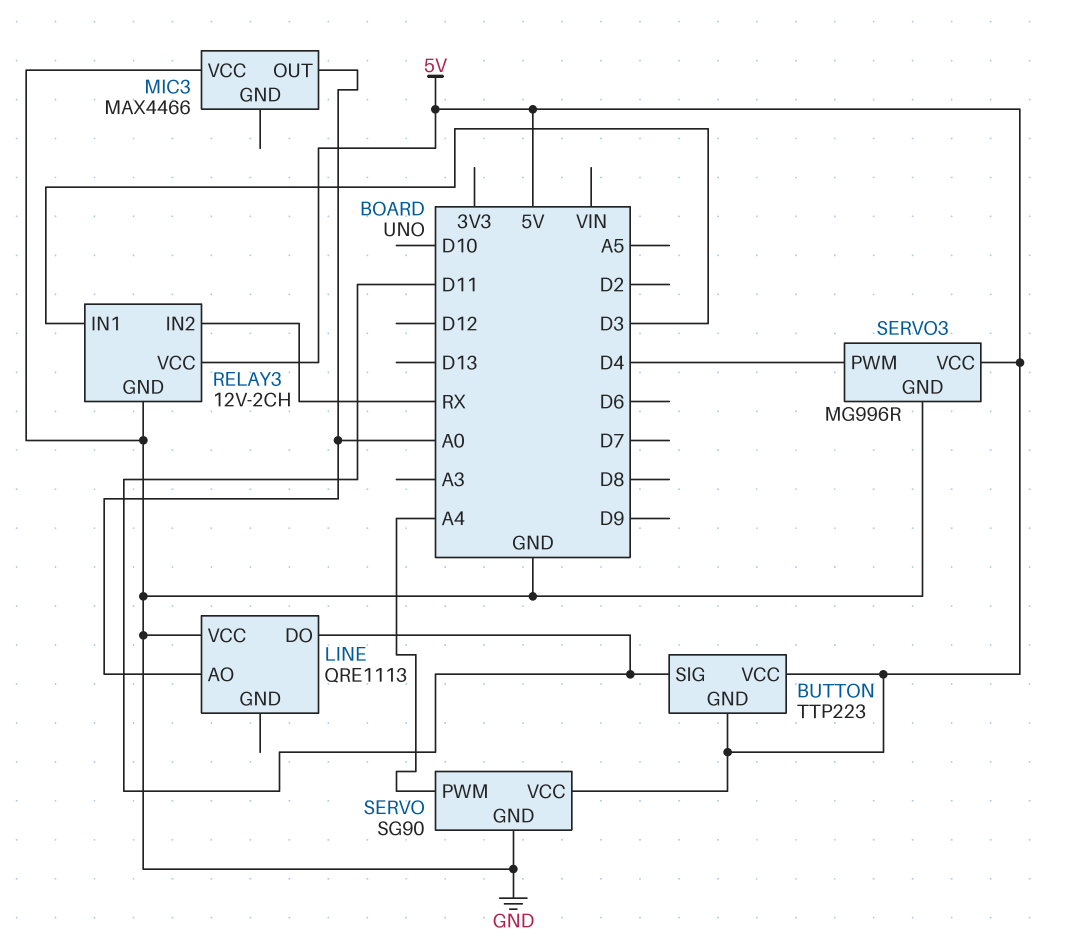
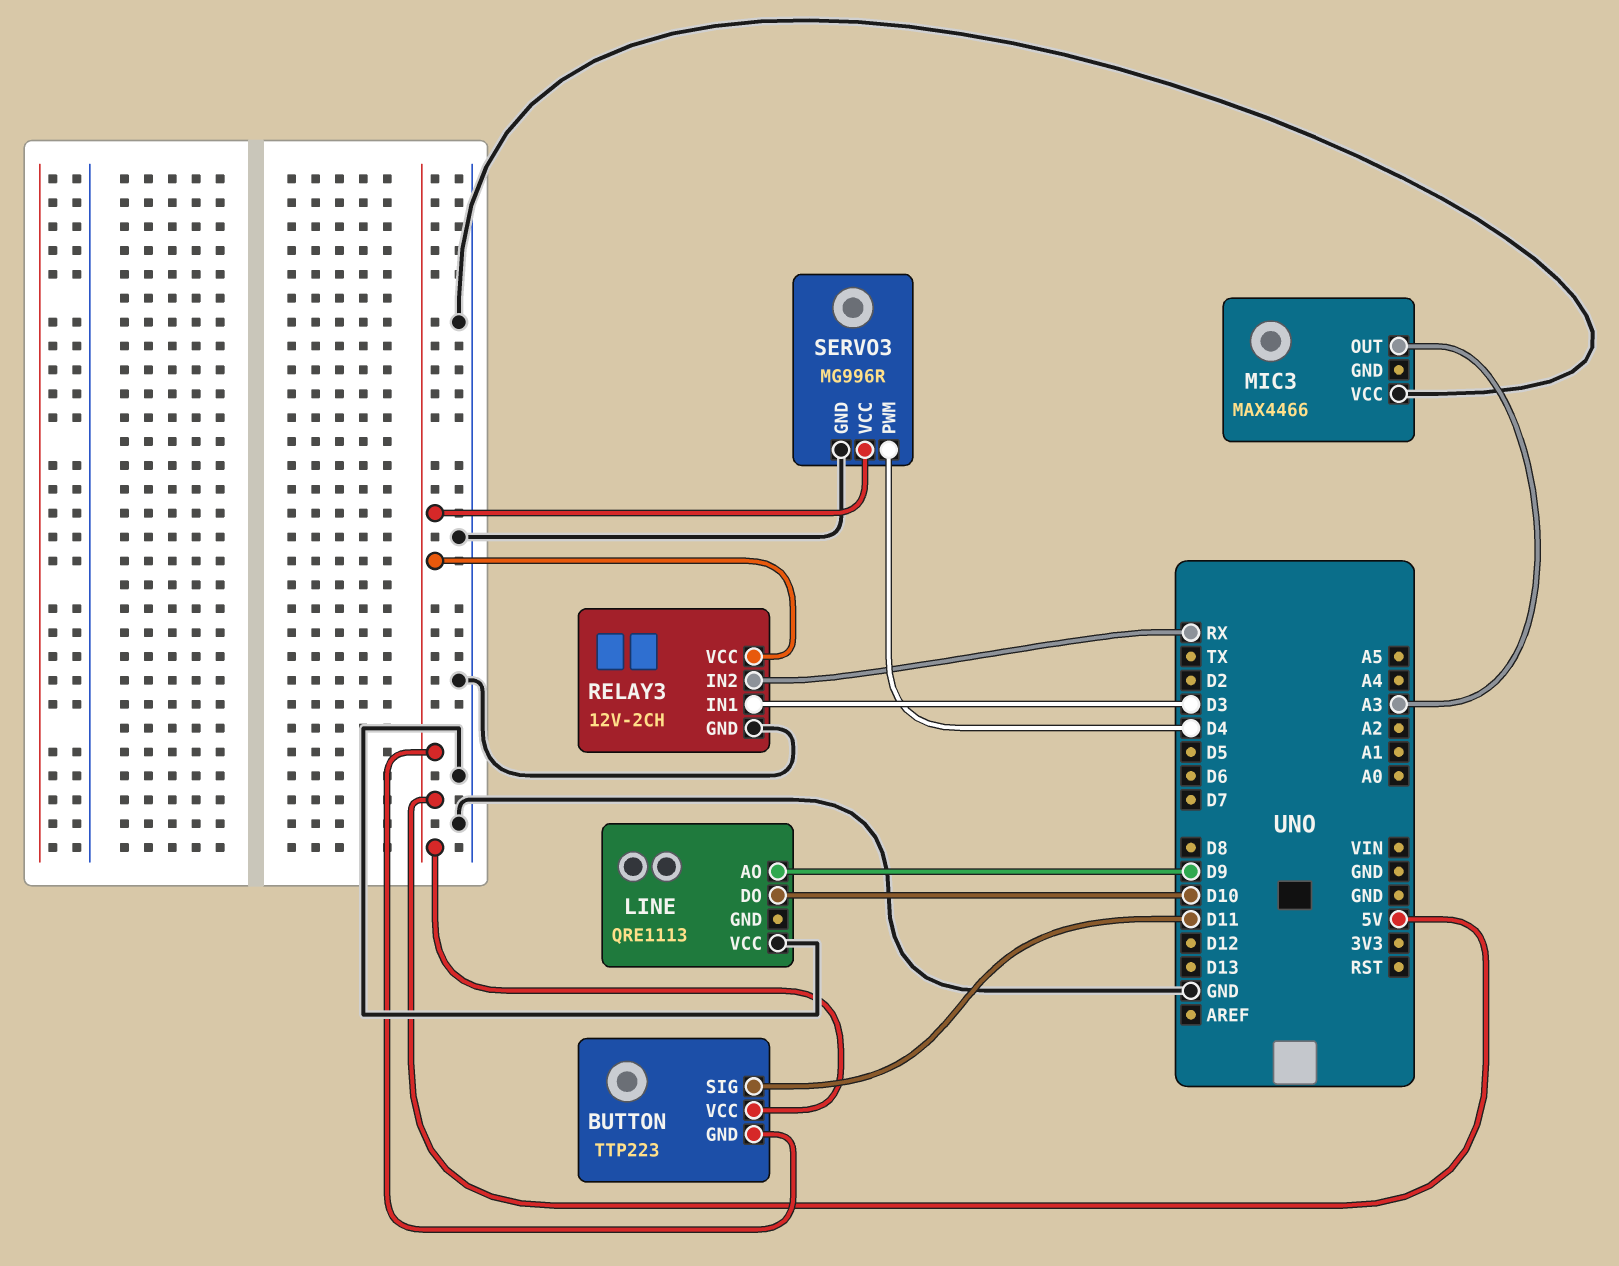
LINE pin AO: A0 -> D9
LINE pin DO: D11 -> D10
MIC3 pin OUT: A0 -> A3
SERVO: SG90 -> none
SERVO pin GND: GND -> none
SERVO pin PWM: A4 -> none
SERVO pin VCC: 5V -> none

